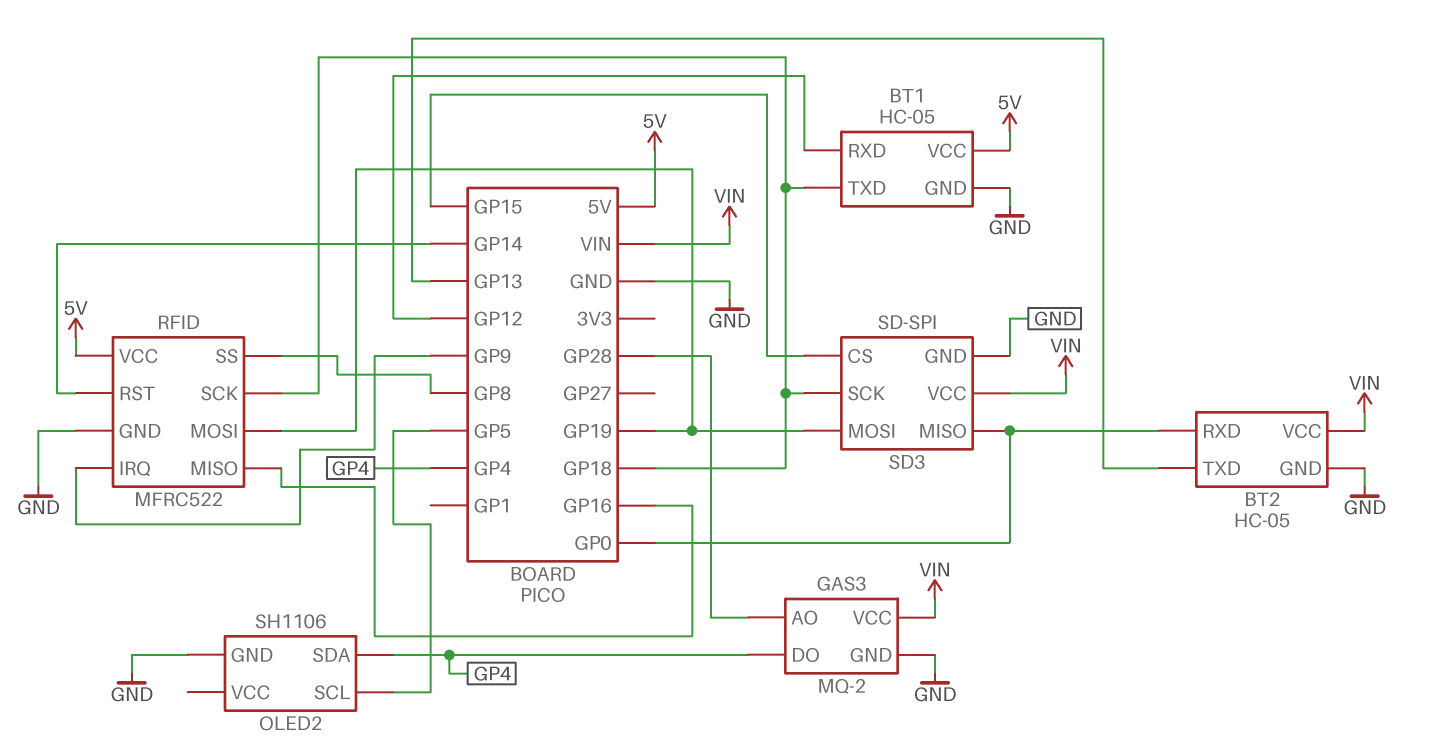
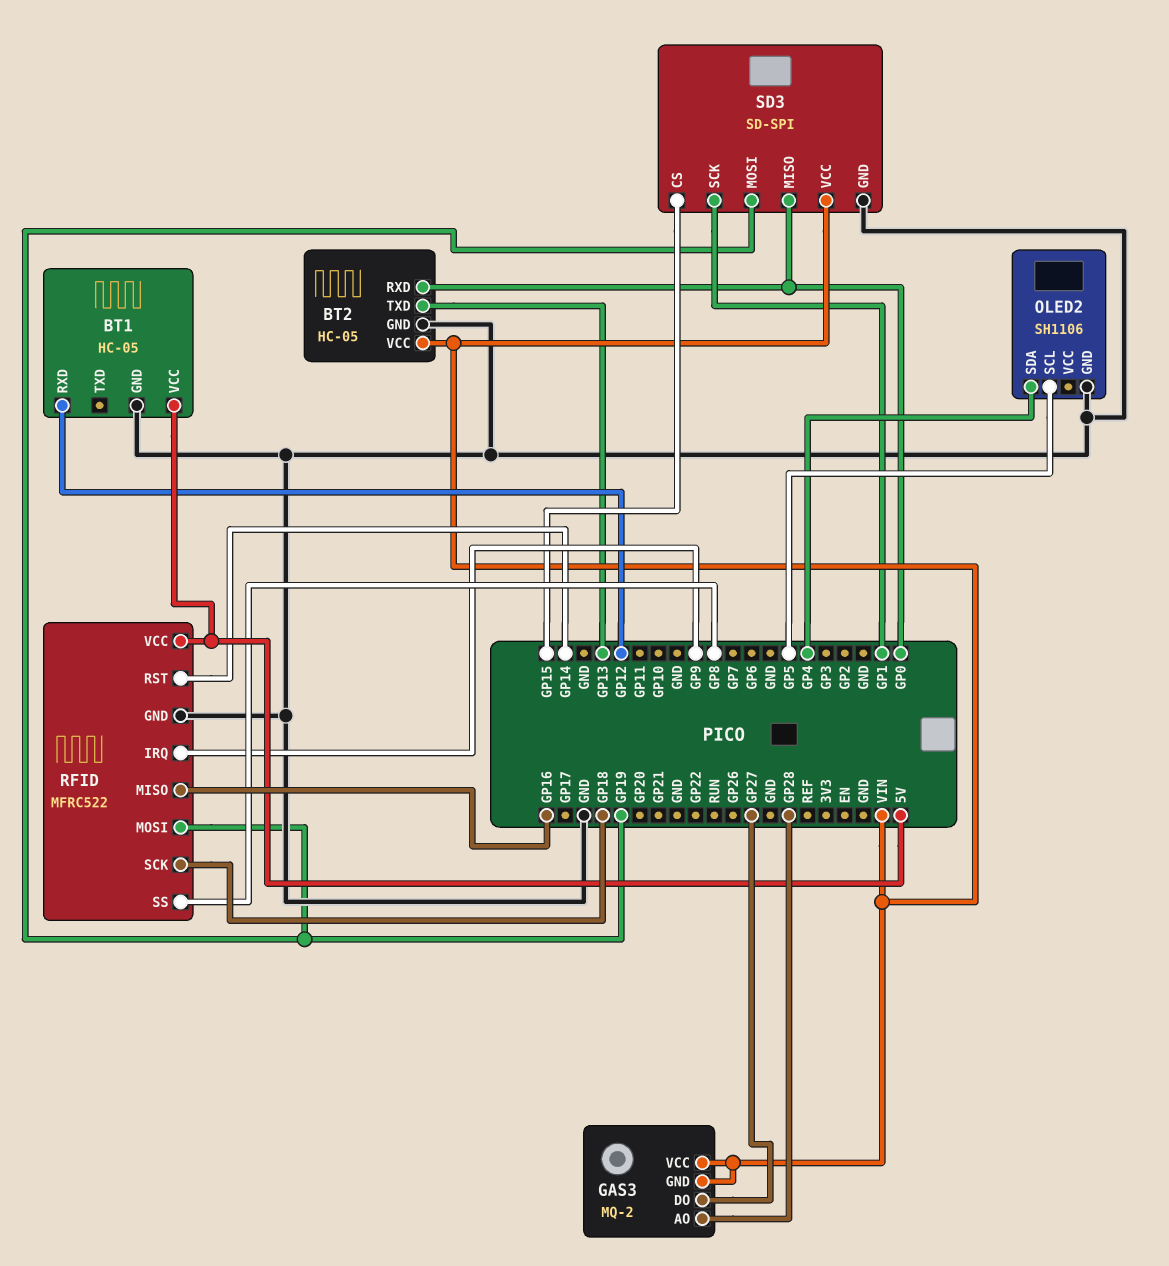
BT1 pin TXD: GP18 -> none
GAS3 pin DO: GP4 -> GP27
GAS3 pin GND: GND -> VIN
SD3 pin SCK: GP18 -> GP1

